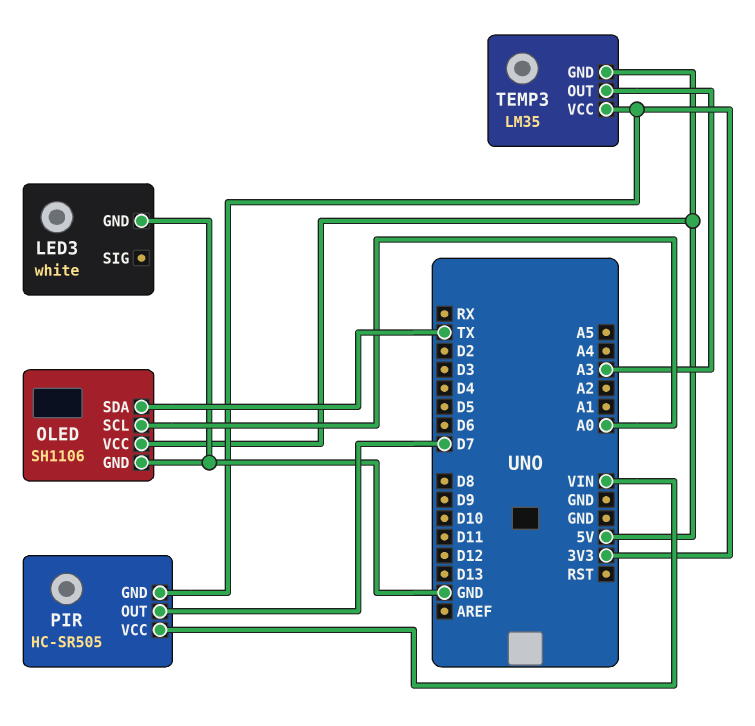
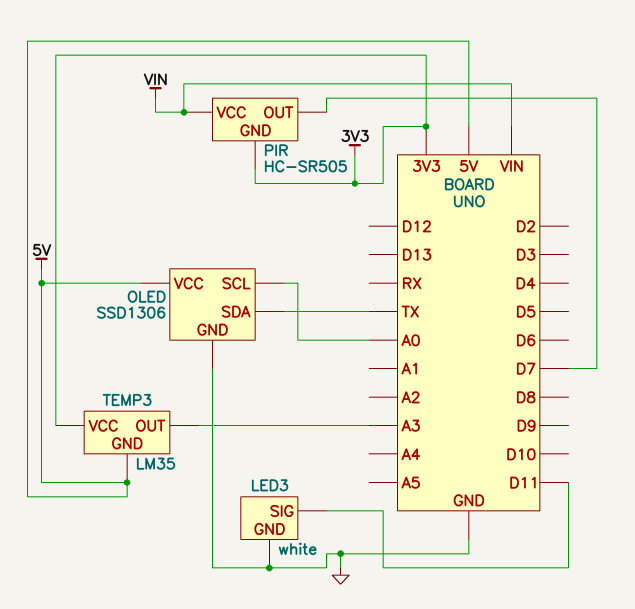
LED3 pin SIG: none -> D11
OLED: SH1106 -> SSD1306

